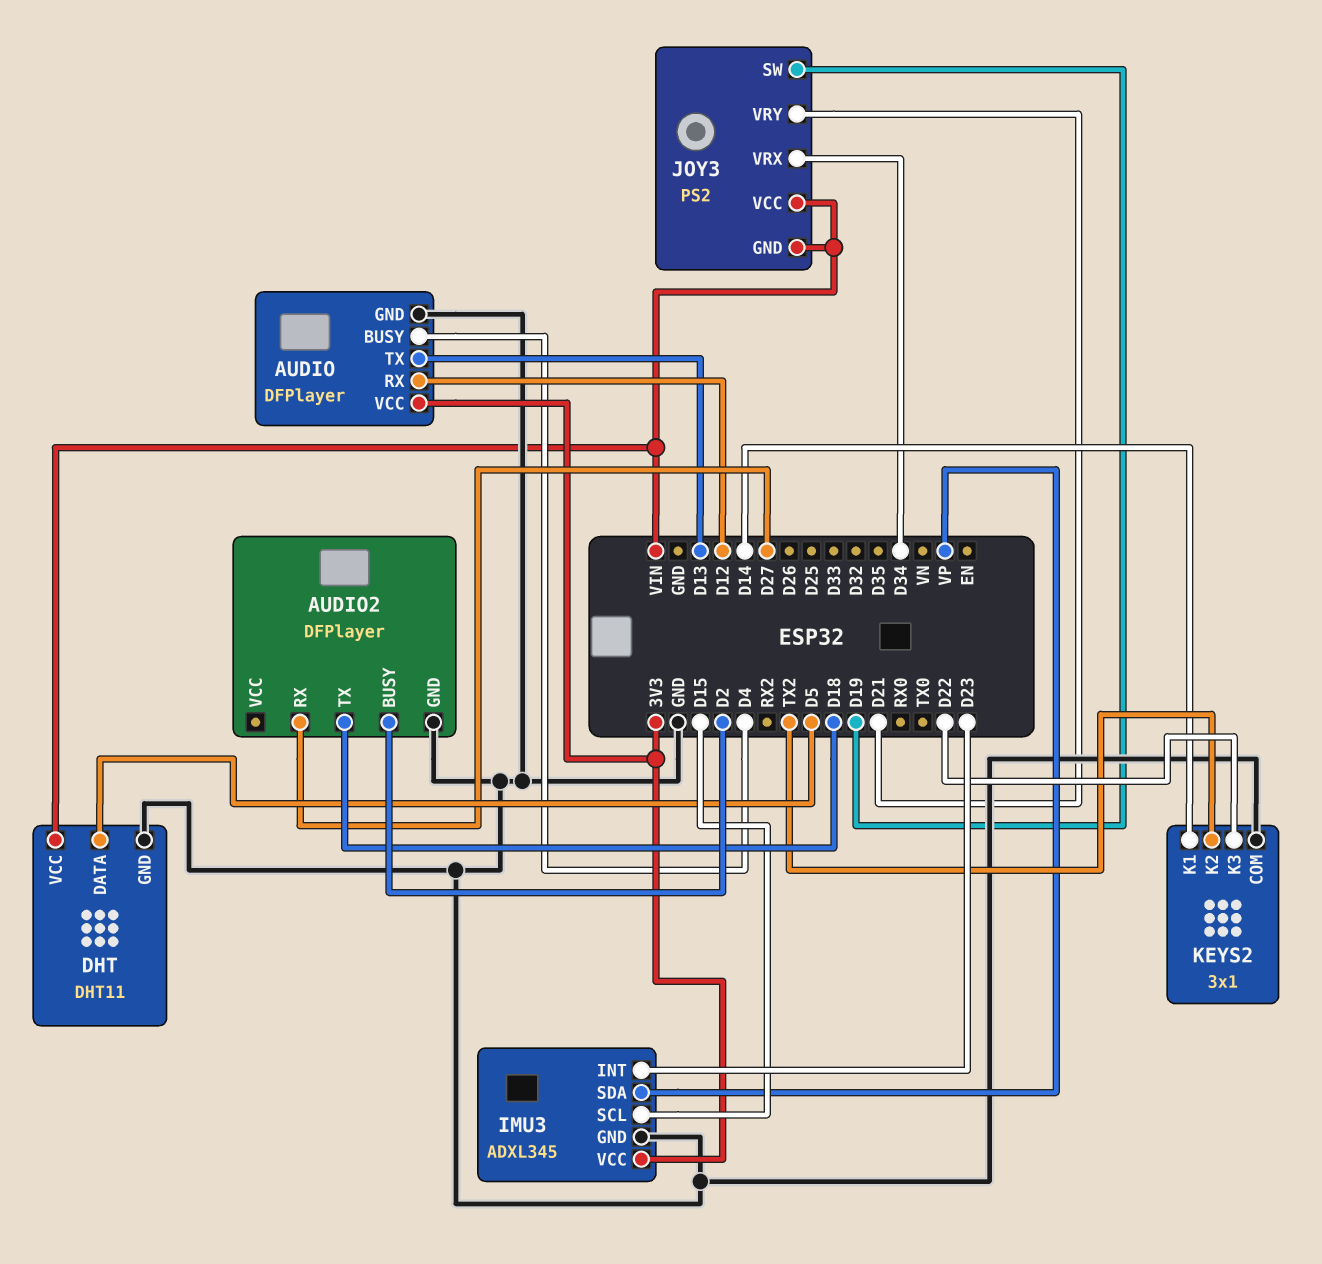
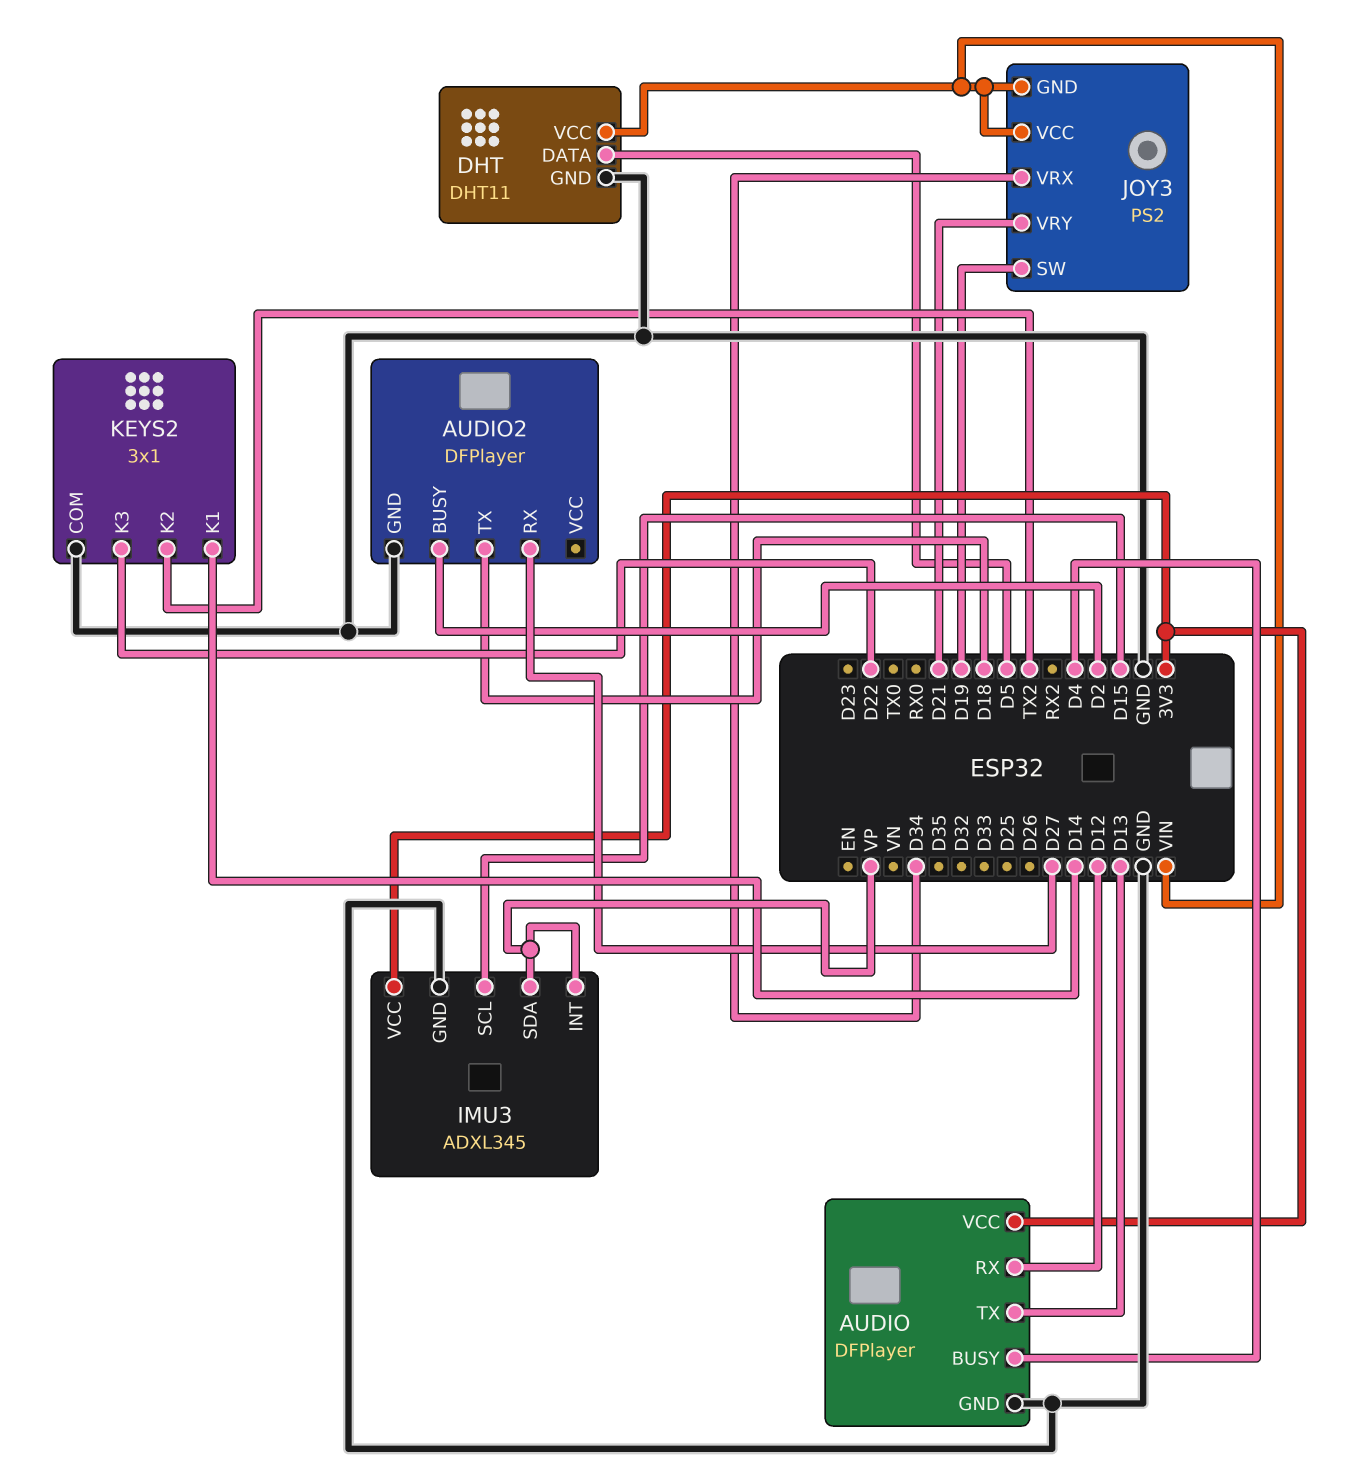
IMU3 pin INT: D23 -> VP

